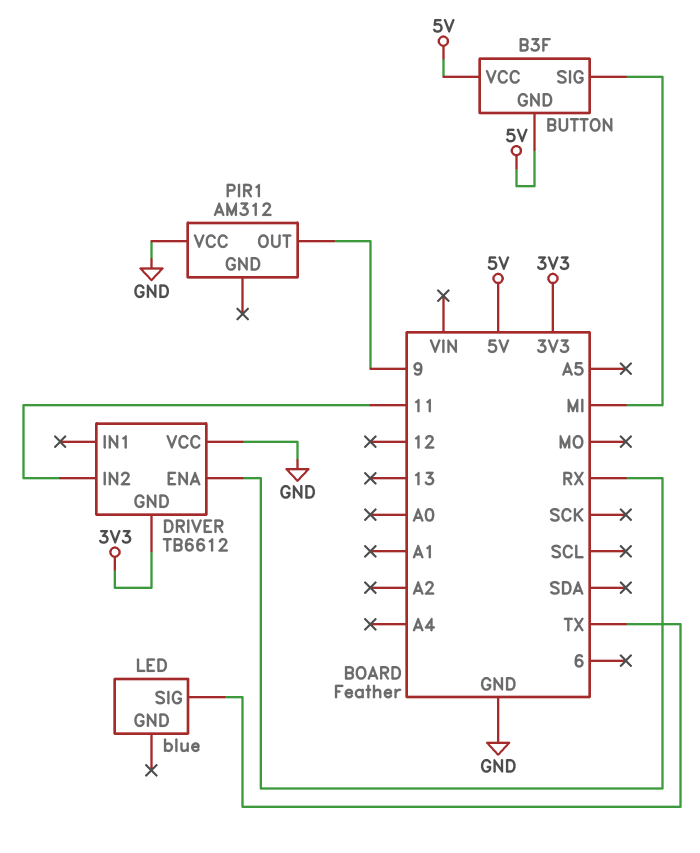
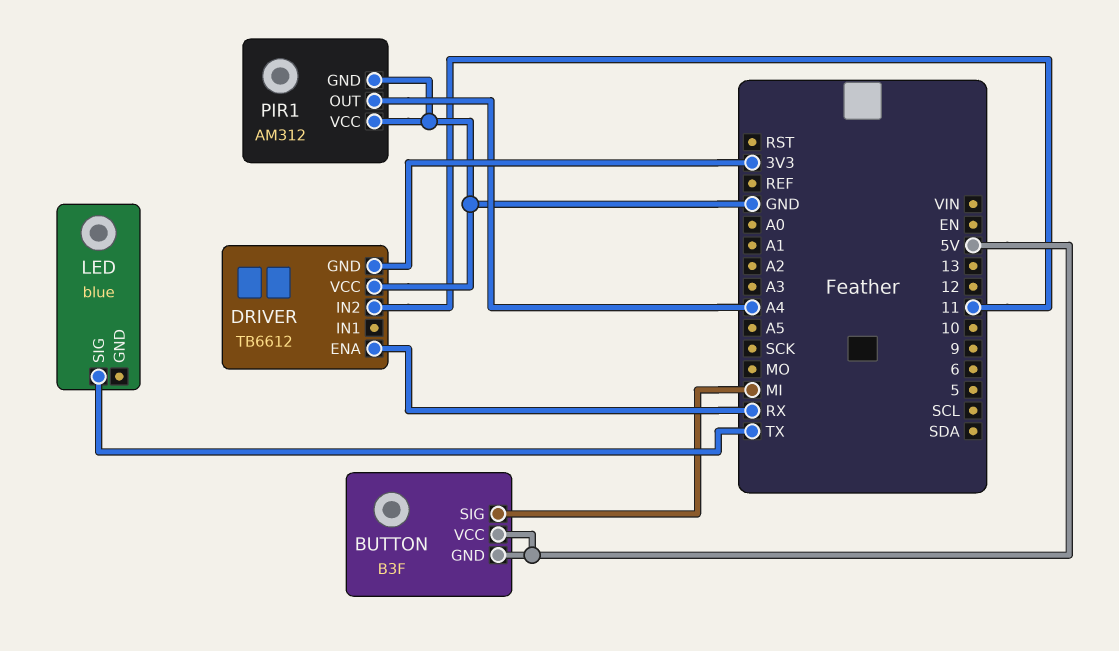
PIR1 pin GND: none -> GND
PIR1 pin OUT: 9 -> A4

